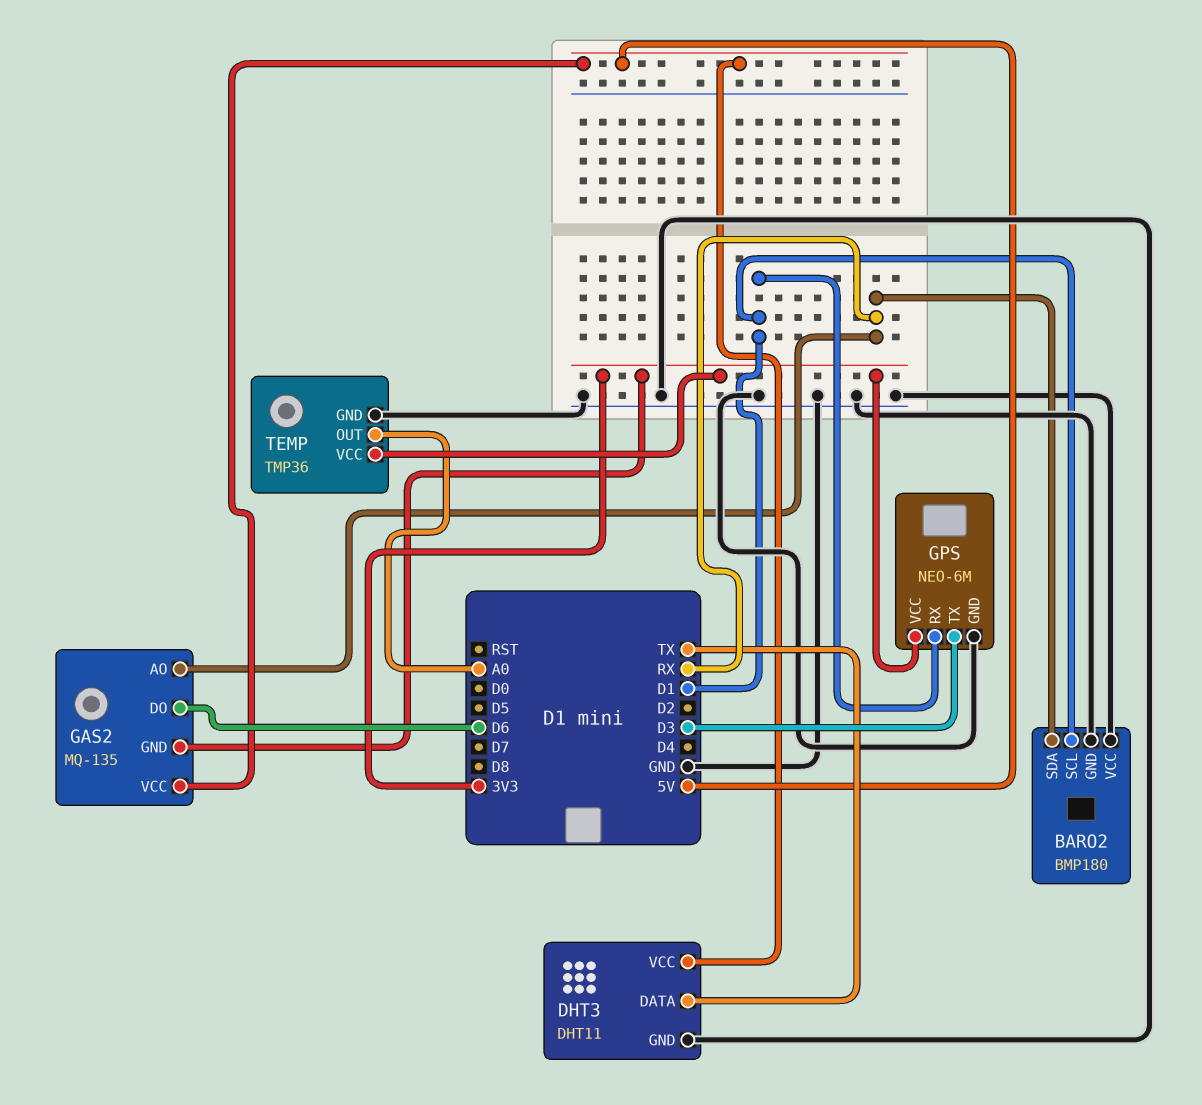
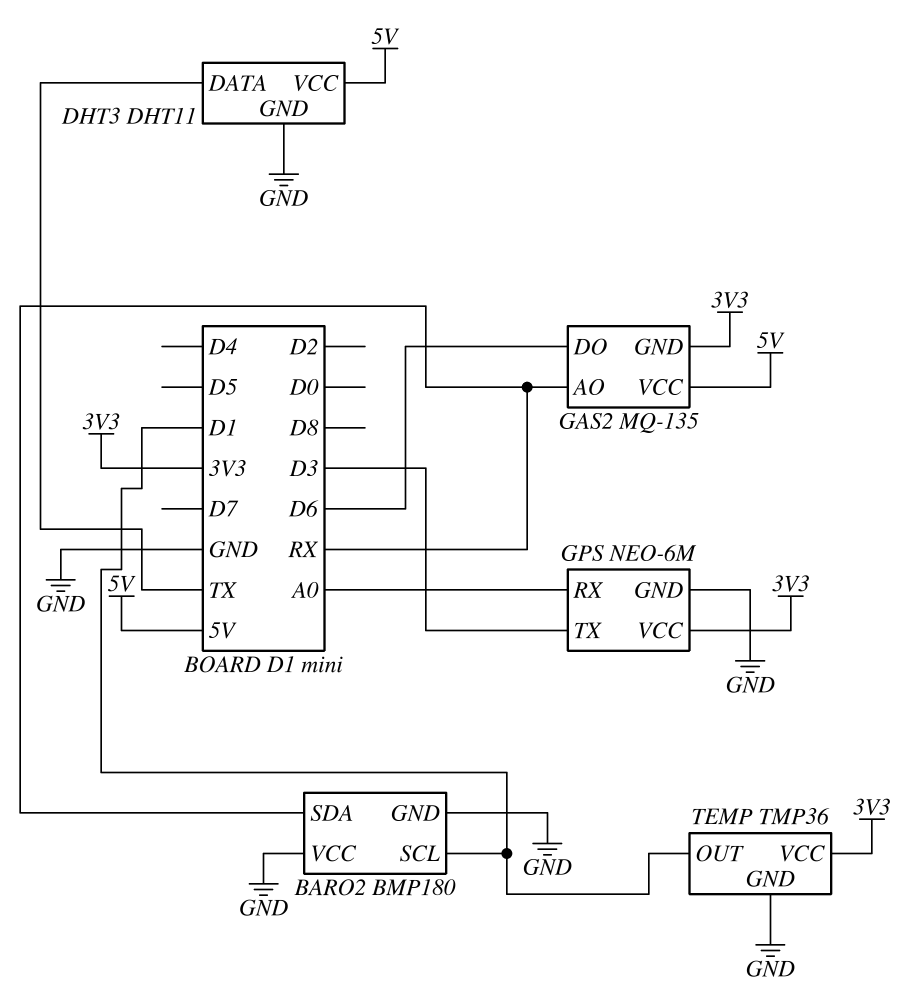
GPS pin RX: D1 -> A0
TEMP pin OUT: A0 -> D1

